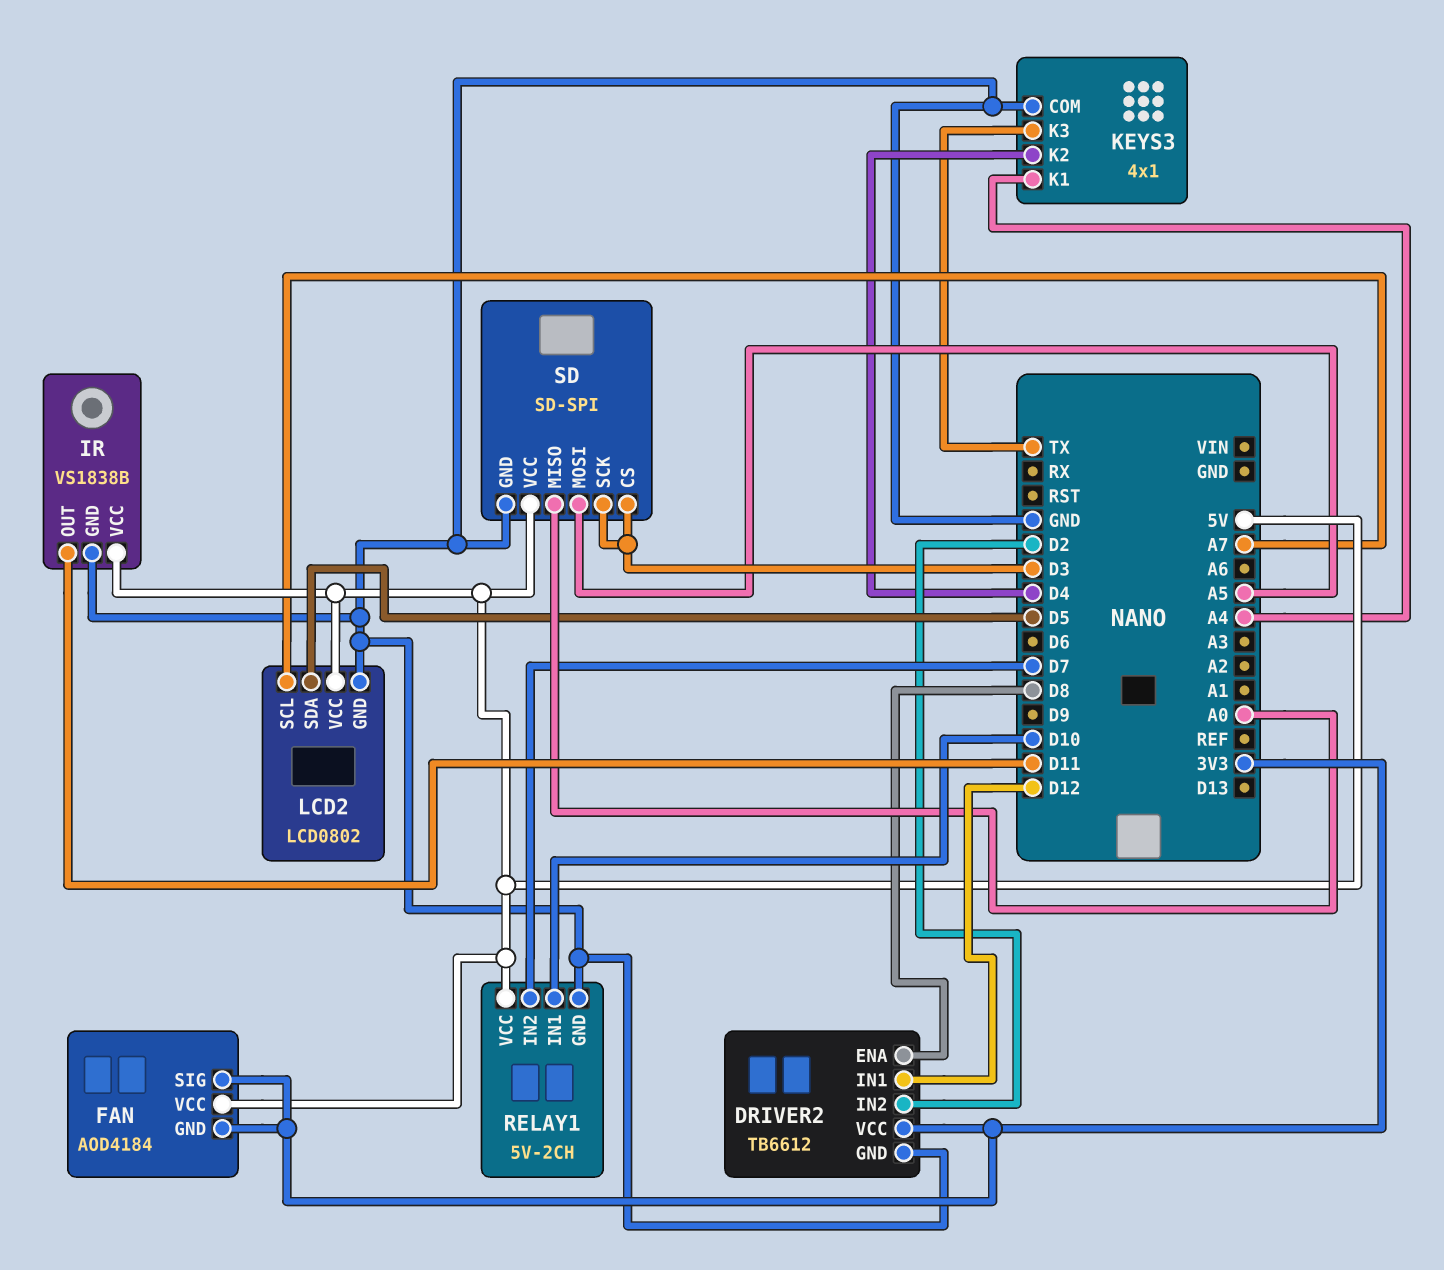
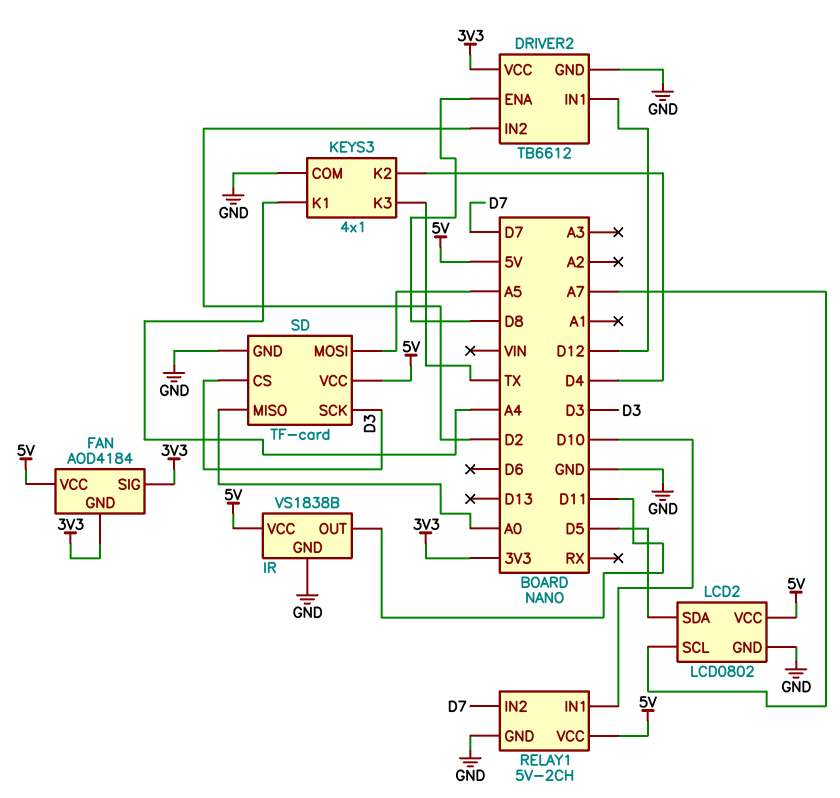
SD: SD-SPI -> TF-card

